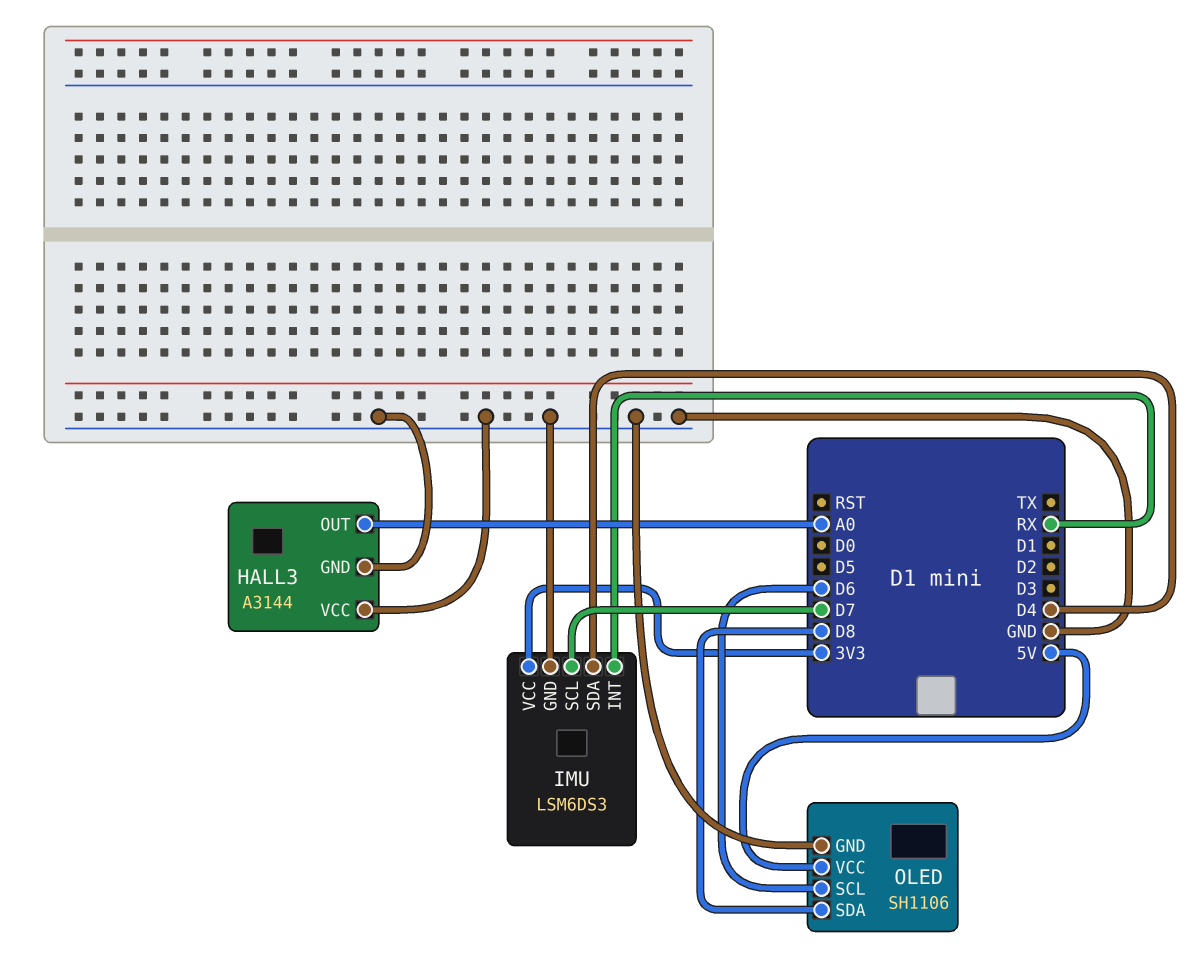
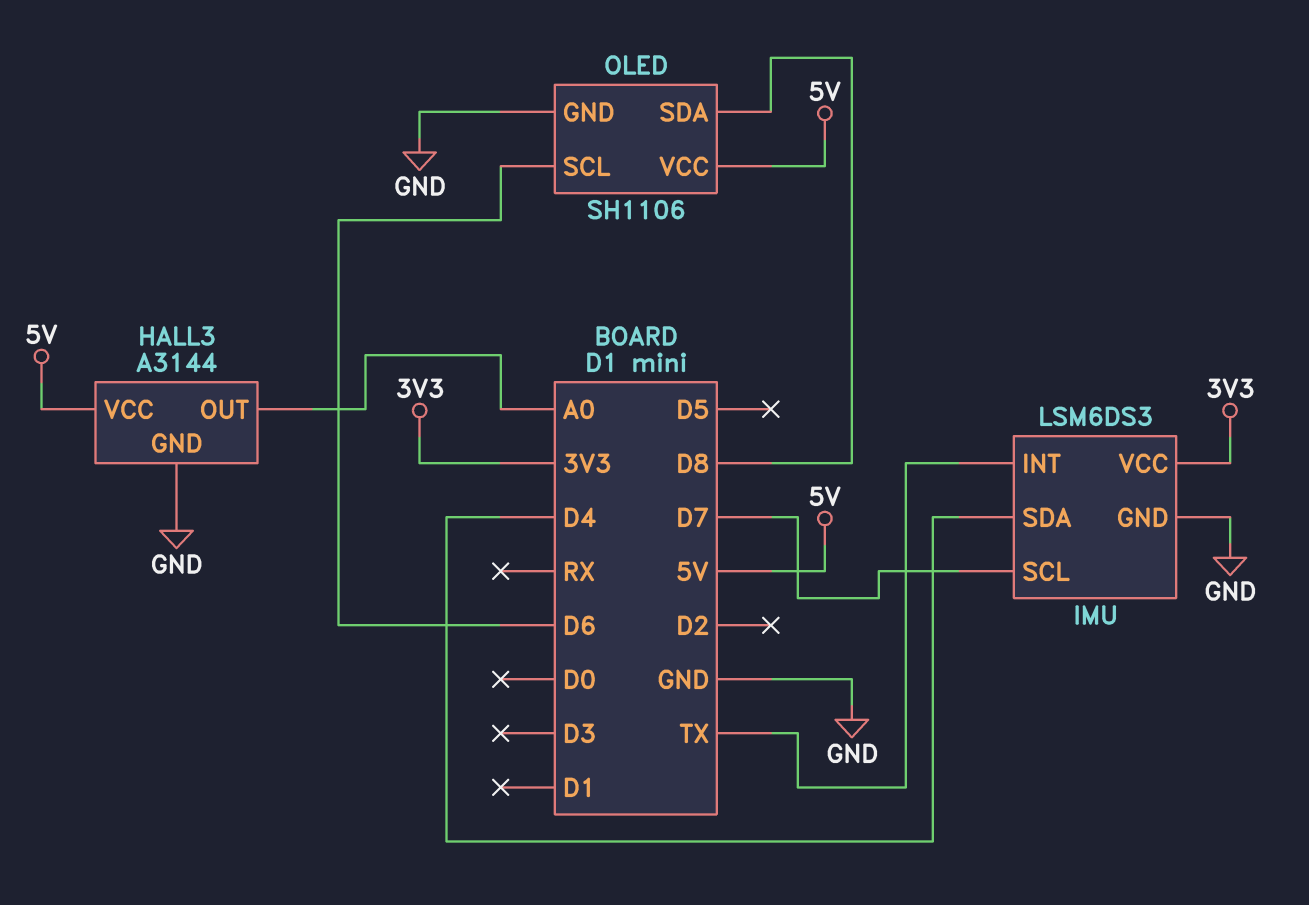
HALL3 pin VCC: GND -> 5V
IMU pin INT: RX -> TX

